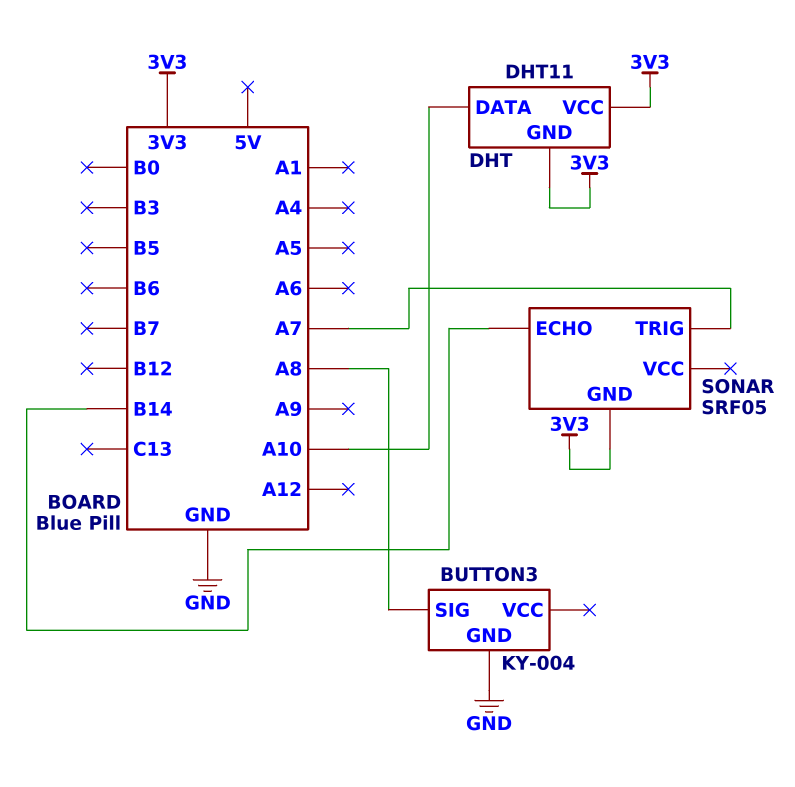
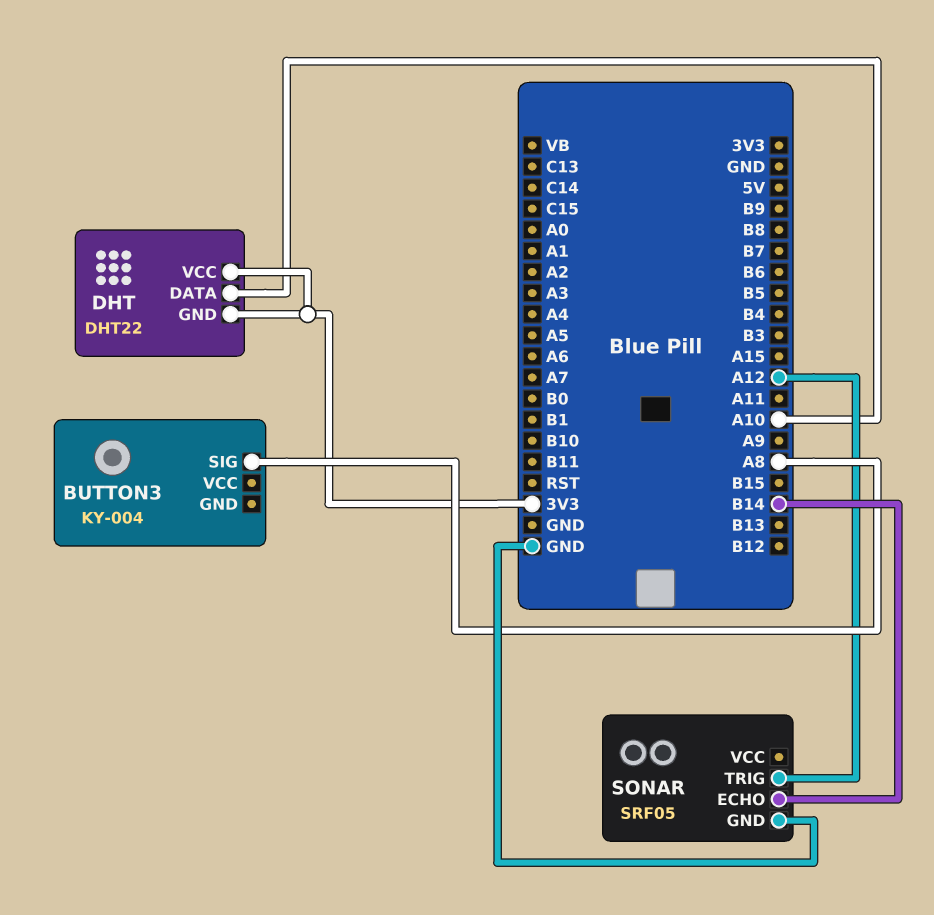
BUTTON3 pin GND: GND -> none
DHT: DHT11 -> DHT22
SONAR pin GND: 3V3 -> GND
SONAR pin TRIG: A7 -> A12

